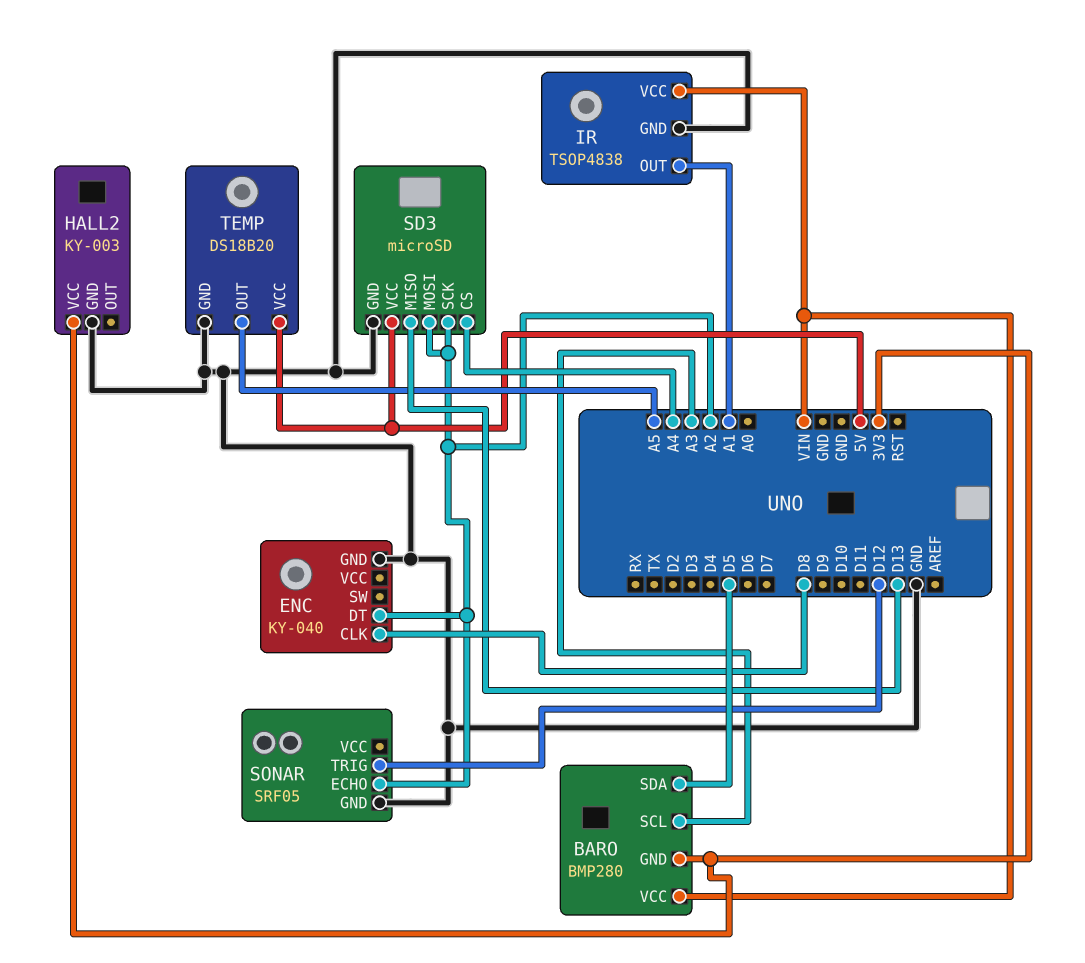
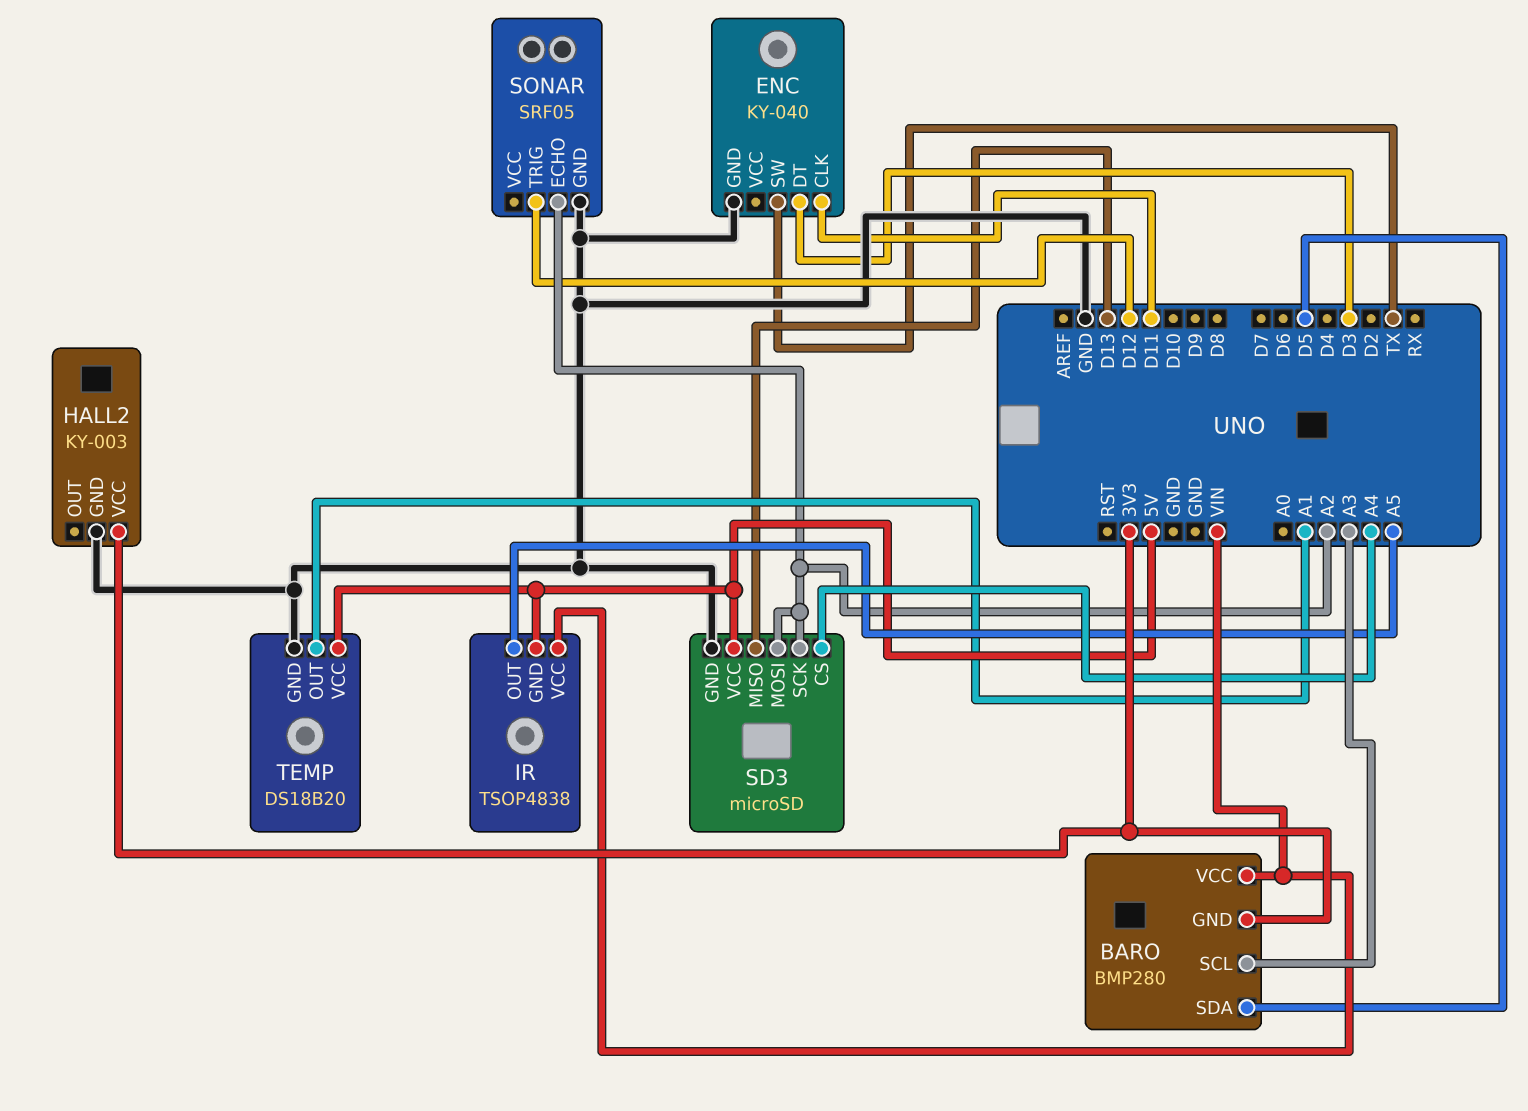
ENC pin CLK: D8 -> D11
ENC pin DT: A2 -> D3
ENC pin SW: none -> TX
IR pin GND: GND -> 5V
IR pin OUT: A1 -> A5
TEMP pin OUT: A5 -> A1

